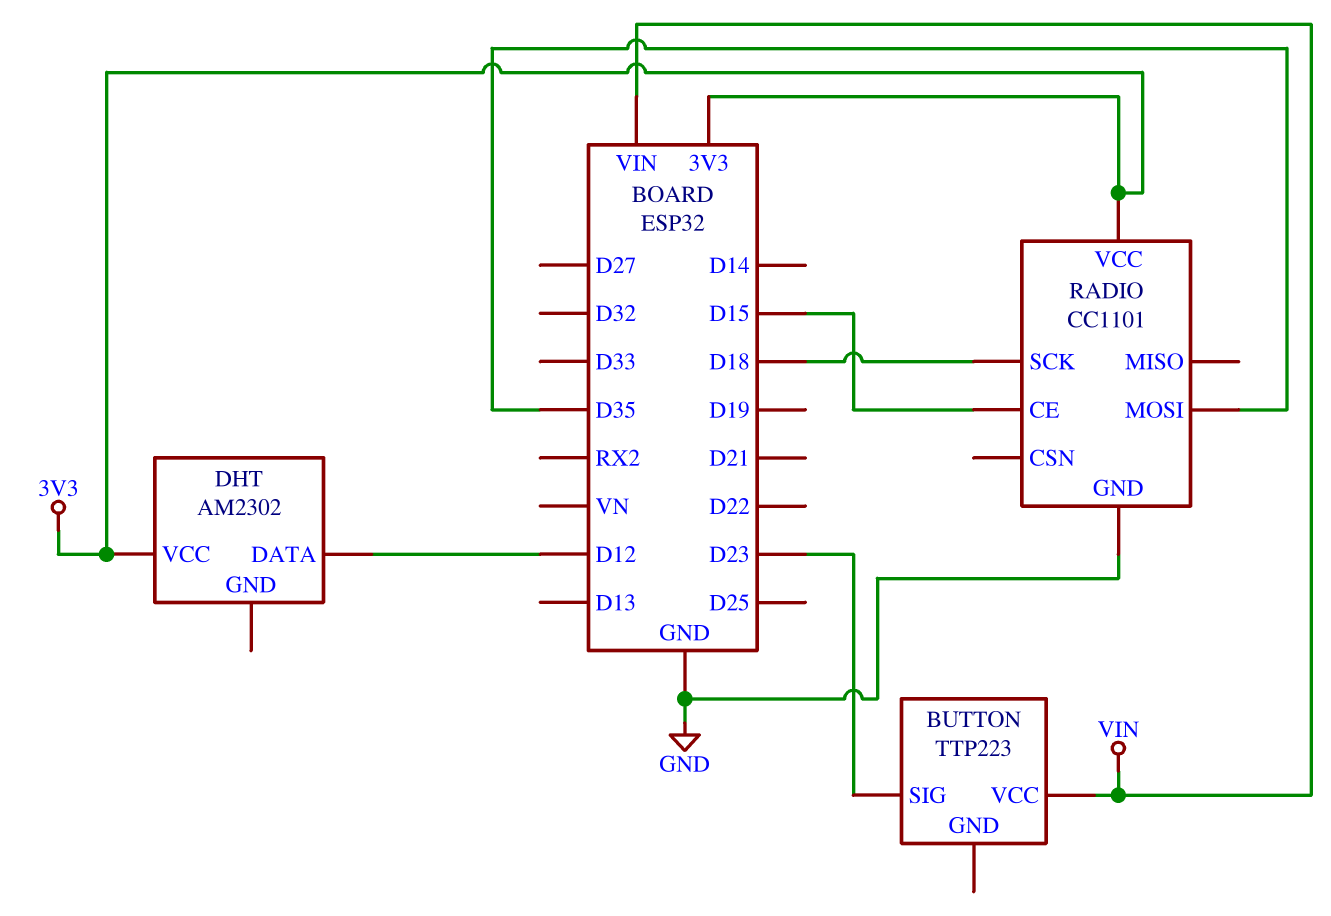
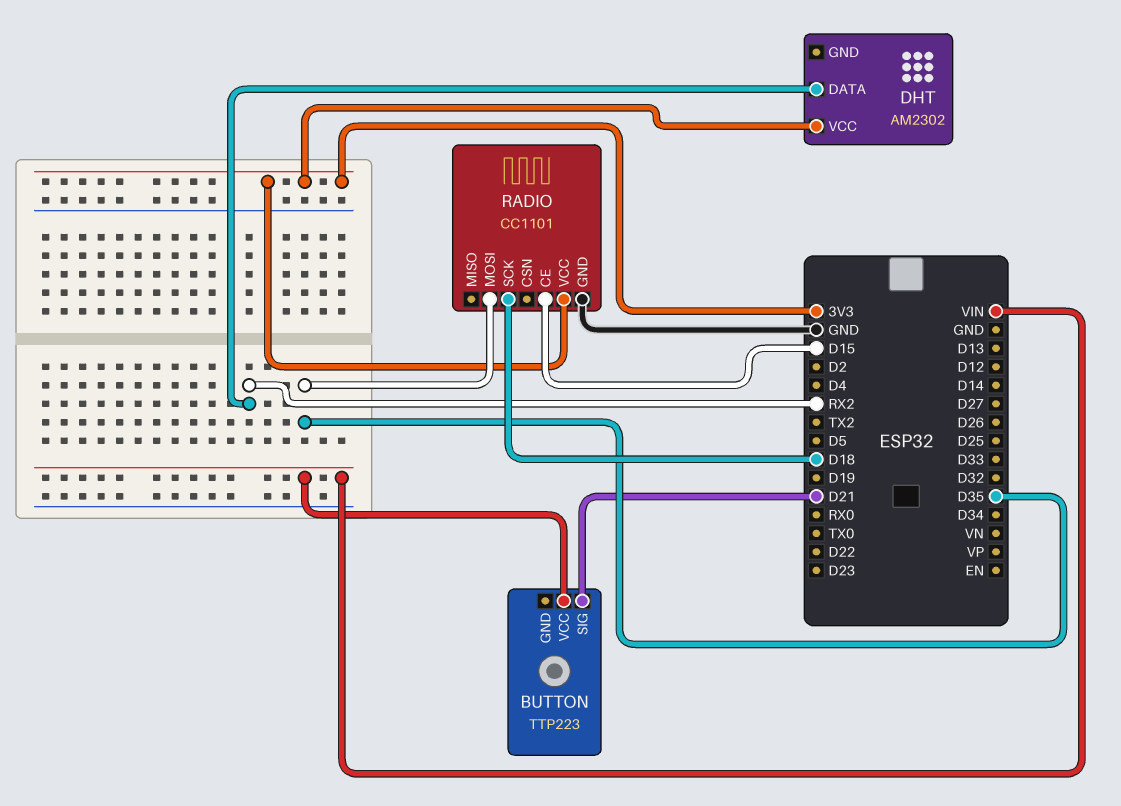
BUTTON pin SIG: D23 -> D21
DHT pin DATA: D12 -> RX2

